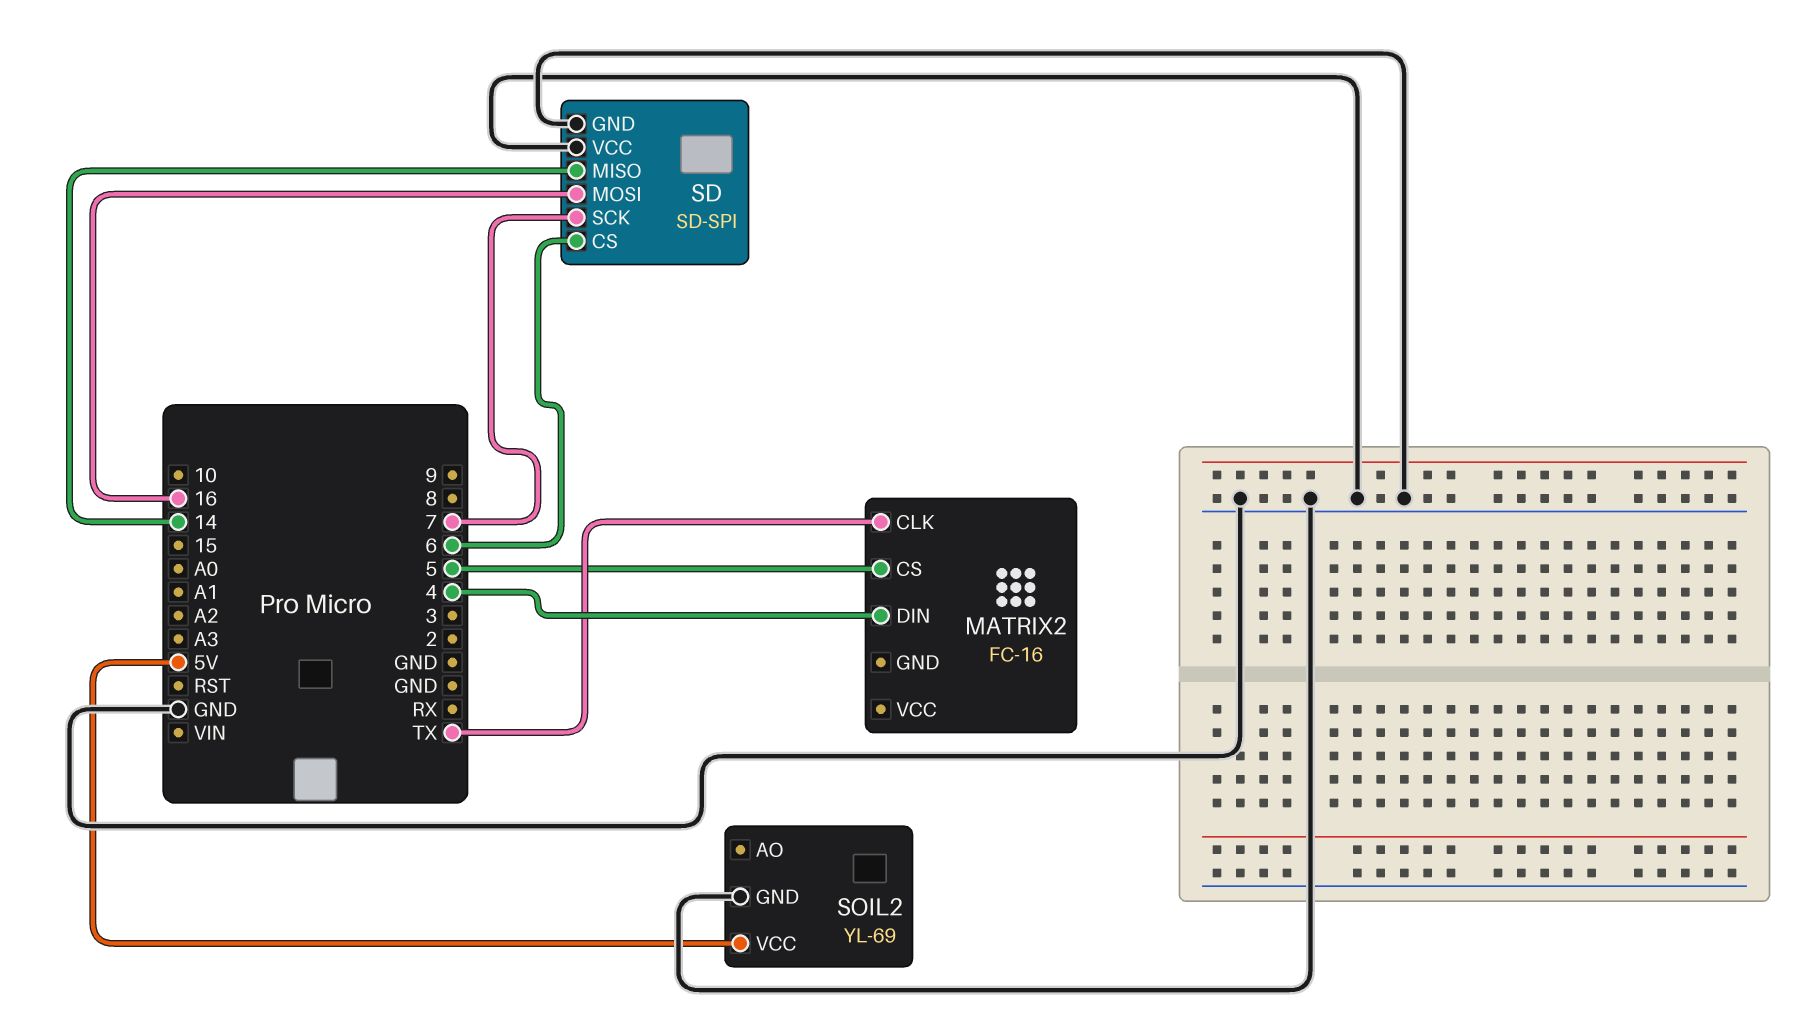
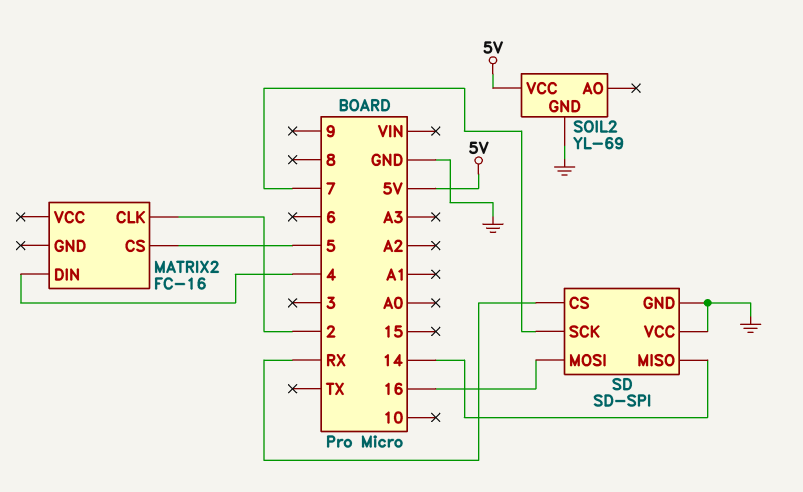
MATRIX2 pin CLK: TX -> 2
SD pin CS: 6 -> RX

